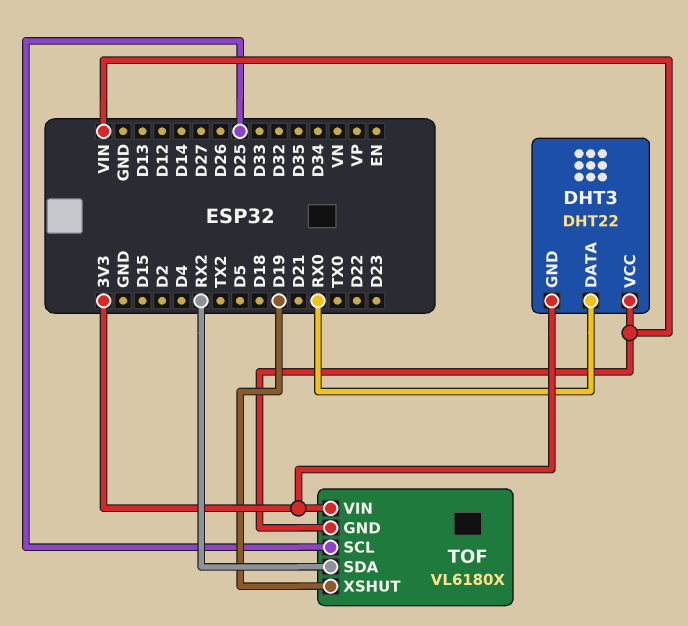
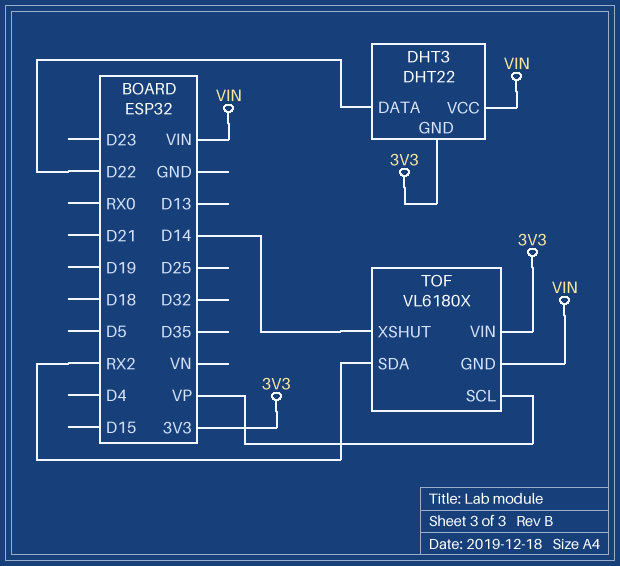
DHT3 pin DATA: RX0 -> D22
TOF pin SCL: D25 -> VP
TOF pin XSHUT: D19 -> D14

